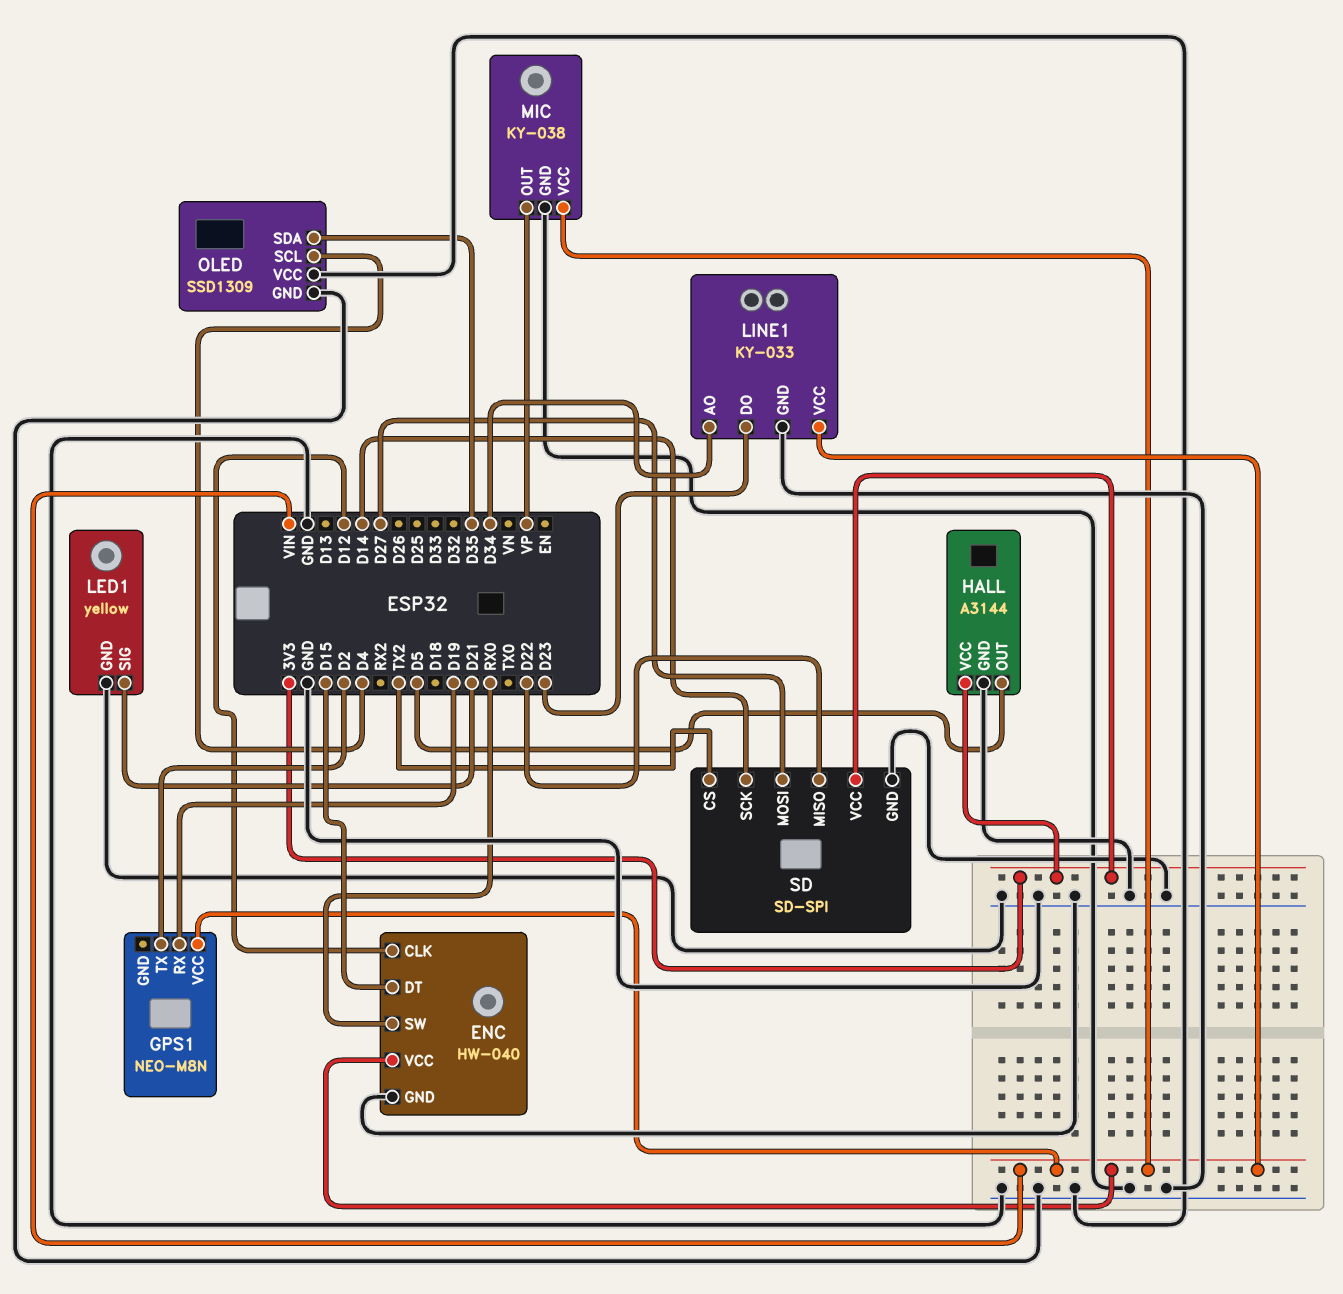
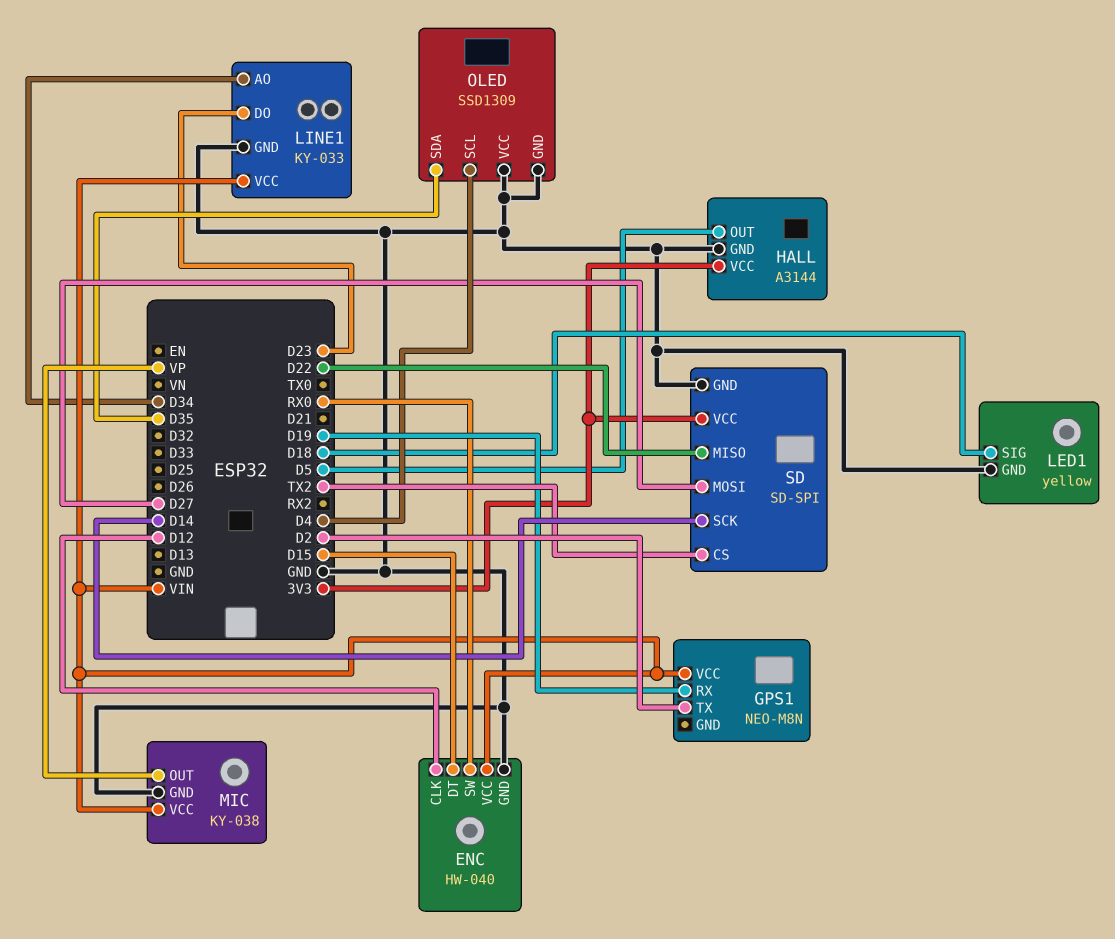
LED1 pin SIG: D21 -> D18

